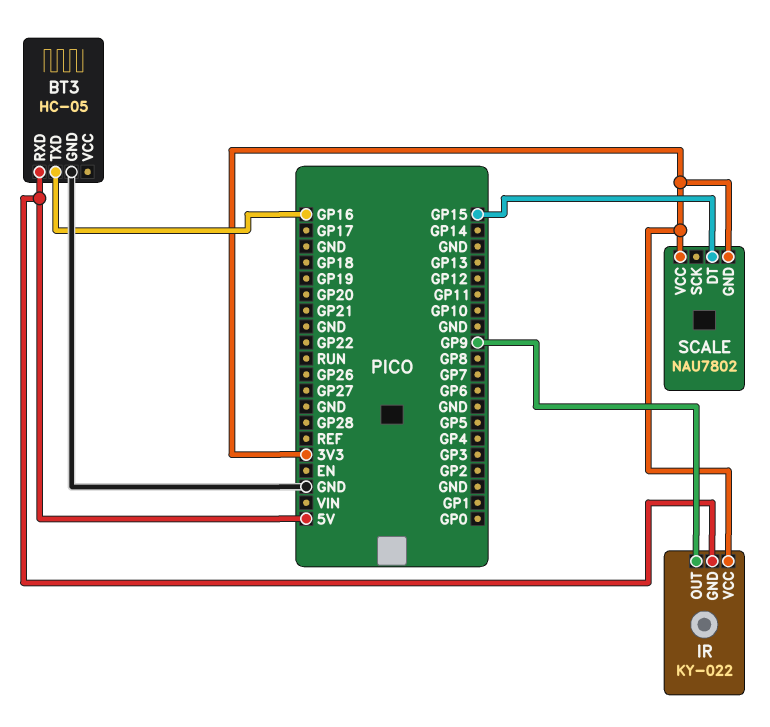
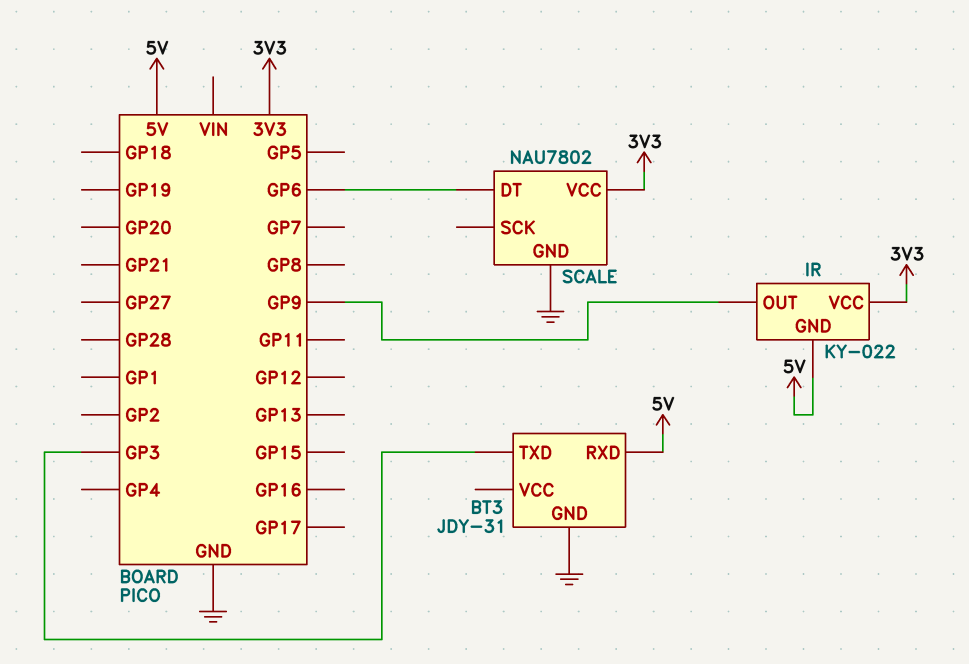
BT3: HC-05 -> JDY-31
BT3 pin TXD: GP16 -> GP3
SCALE pin DT: GP15 -> GP6
SCALE pin GND: 3V3 -> GND

